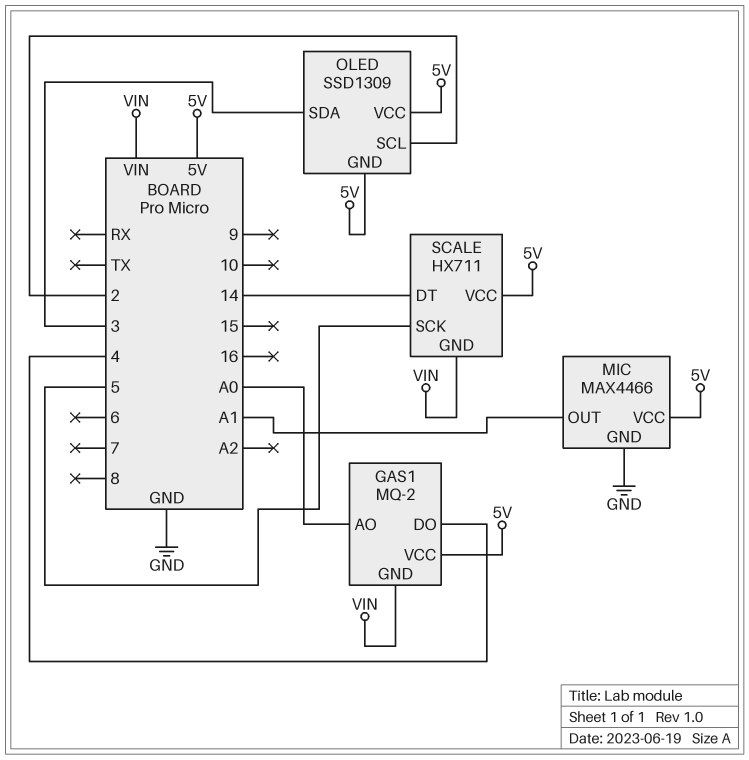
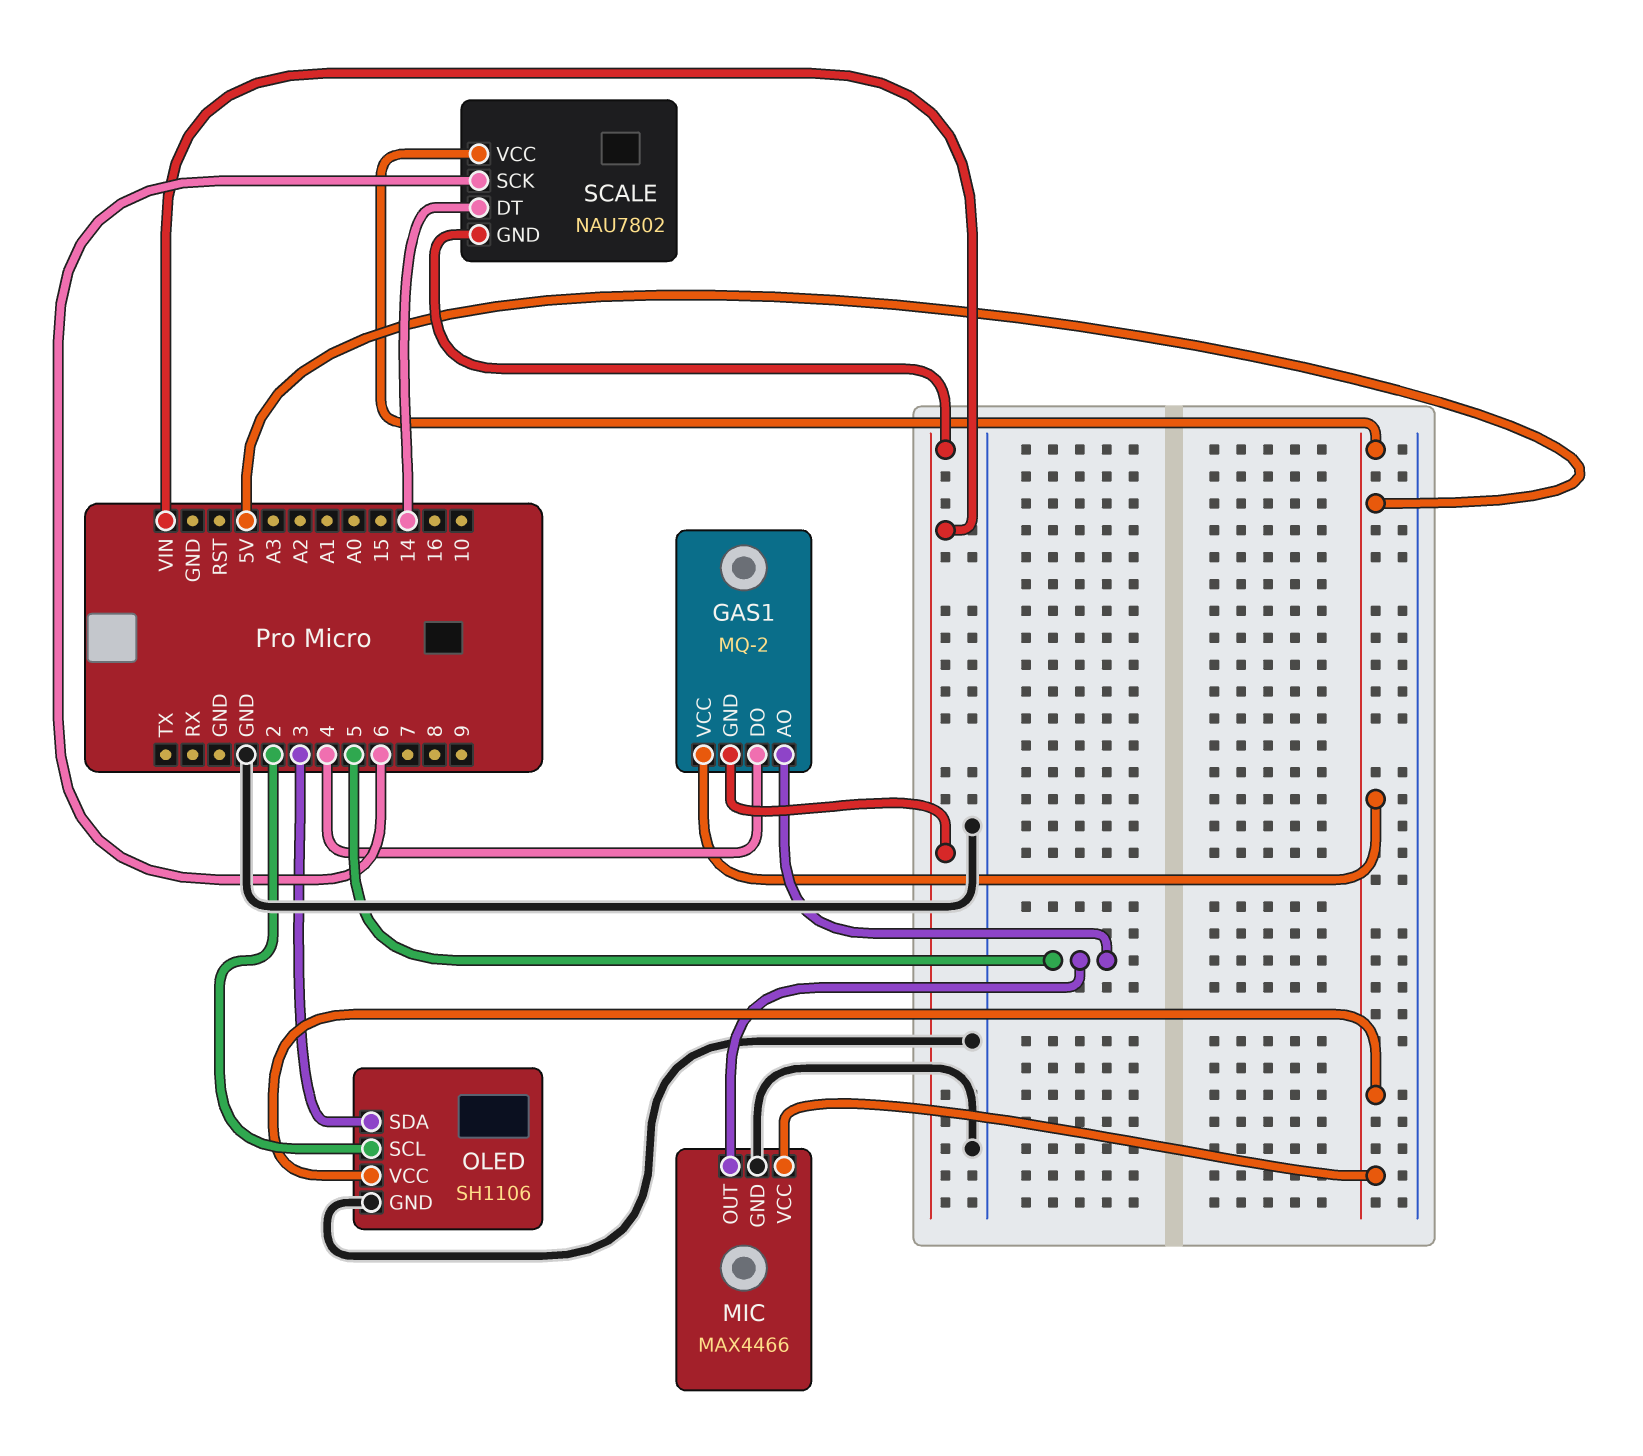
GAS1 pin AO: A0 -> 5
MIC pin OUT: A1 -> 5
OLED: SSD1309 -> SH1106
OLED pin GND: 5V -> GND
SCALE: HX711 -> NAU7802
SCALE pin SCK: 5 -> 6

